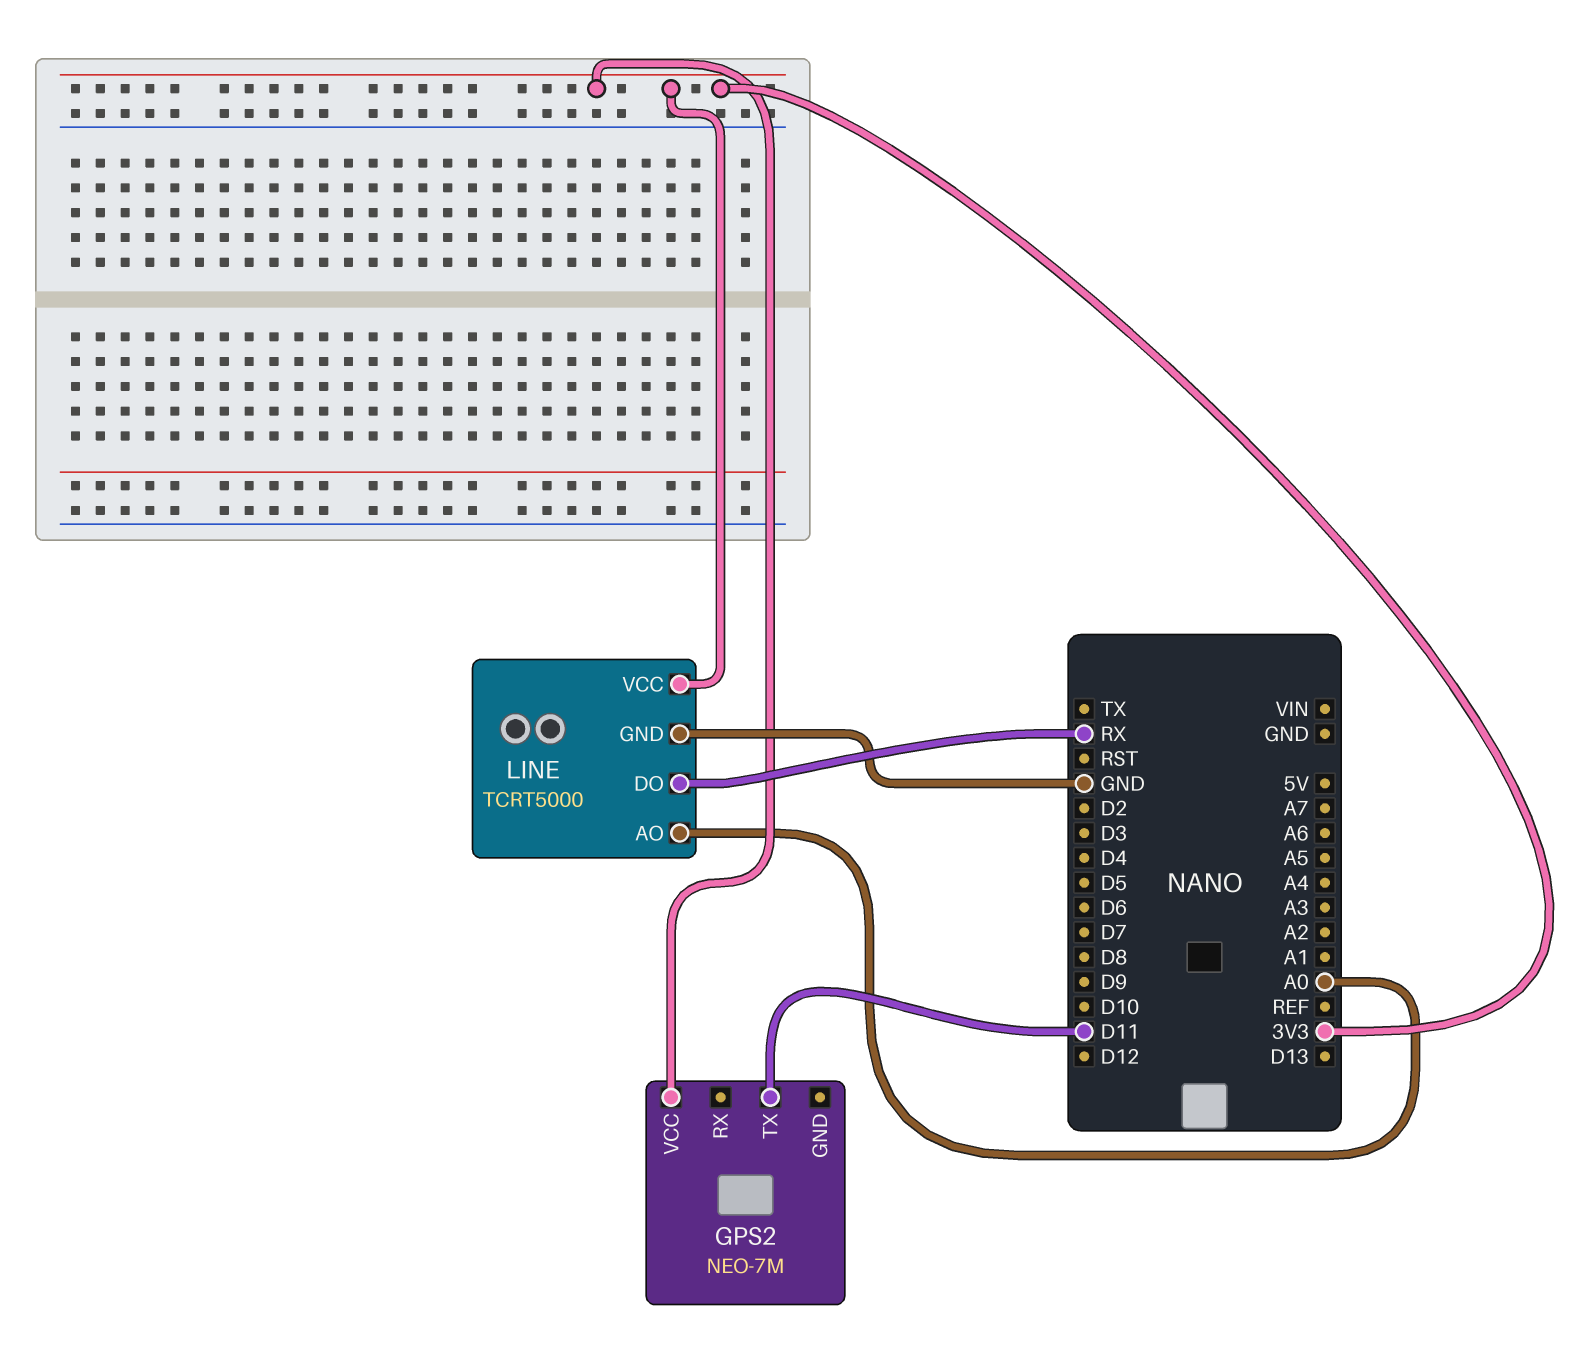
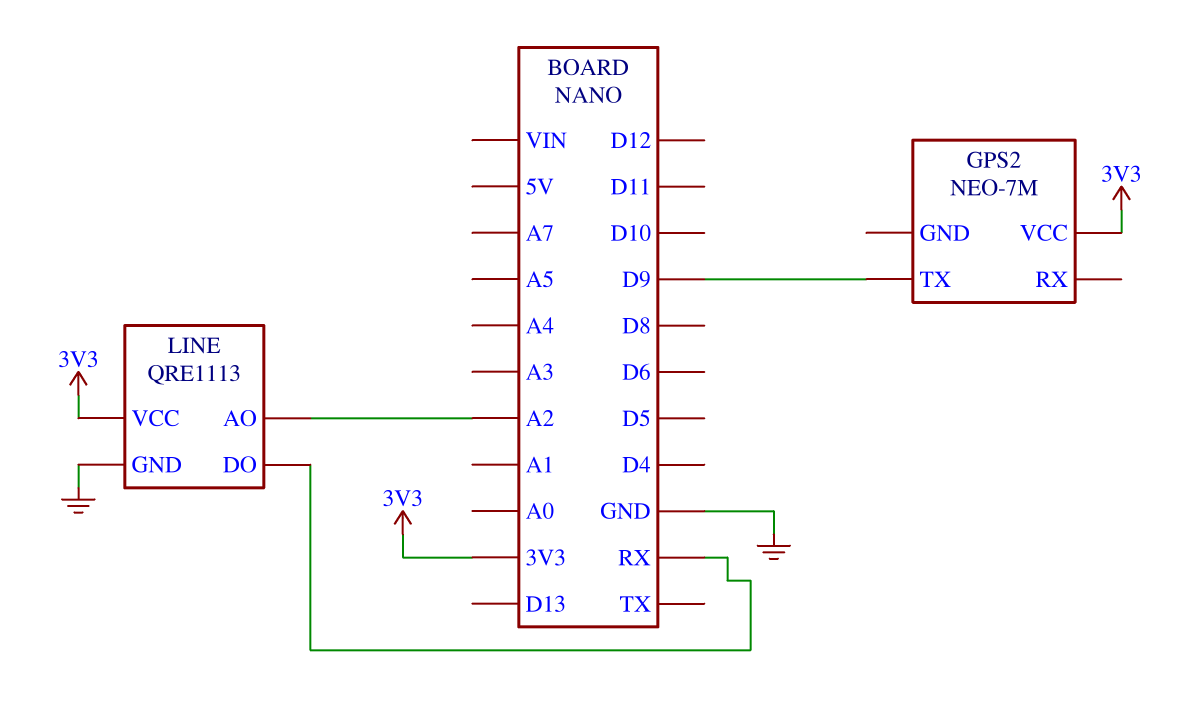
GPS2 pin TX: D11 -> D9
LINE: TCRT5000 -> QRE1113
LINE pin AO: A0 -> A2

